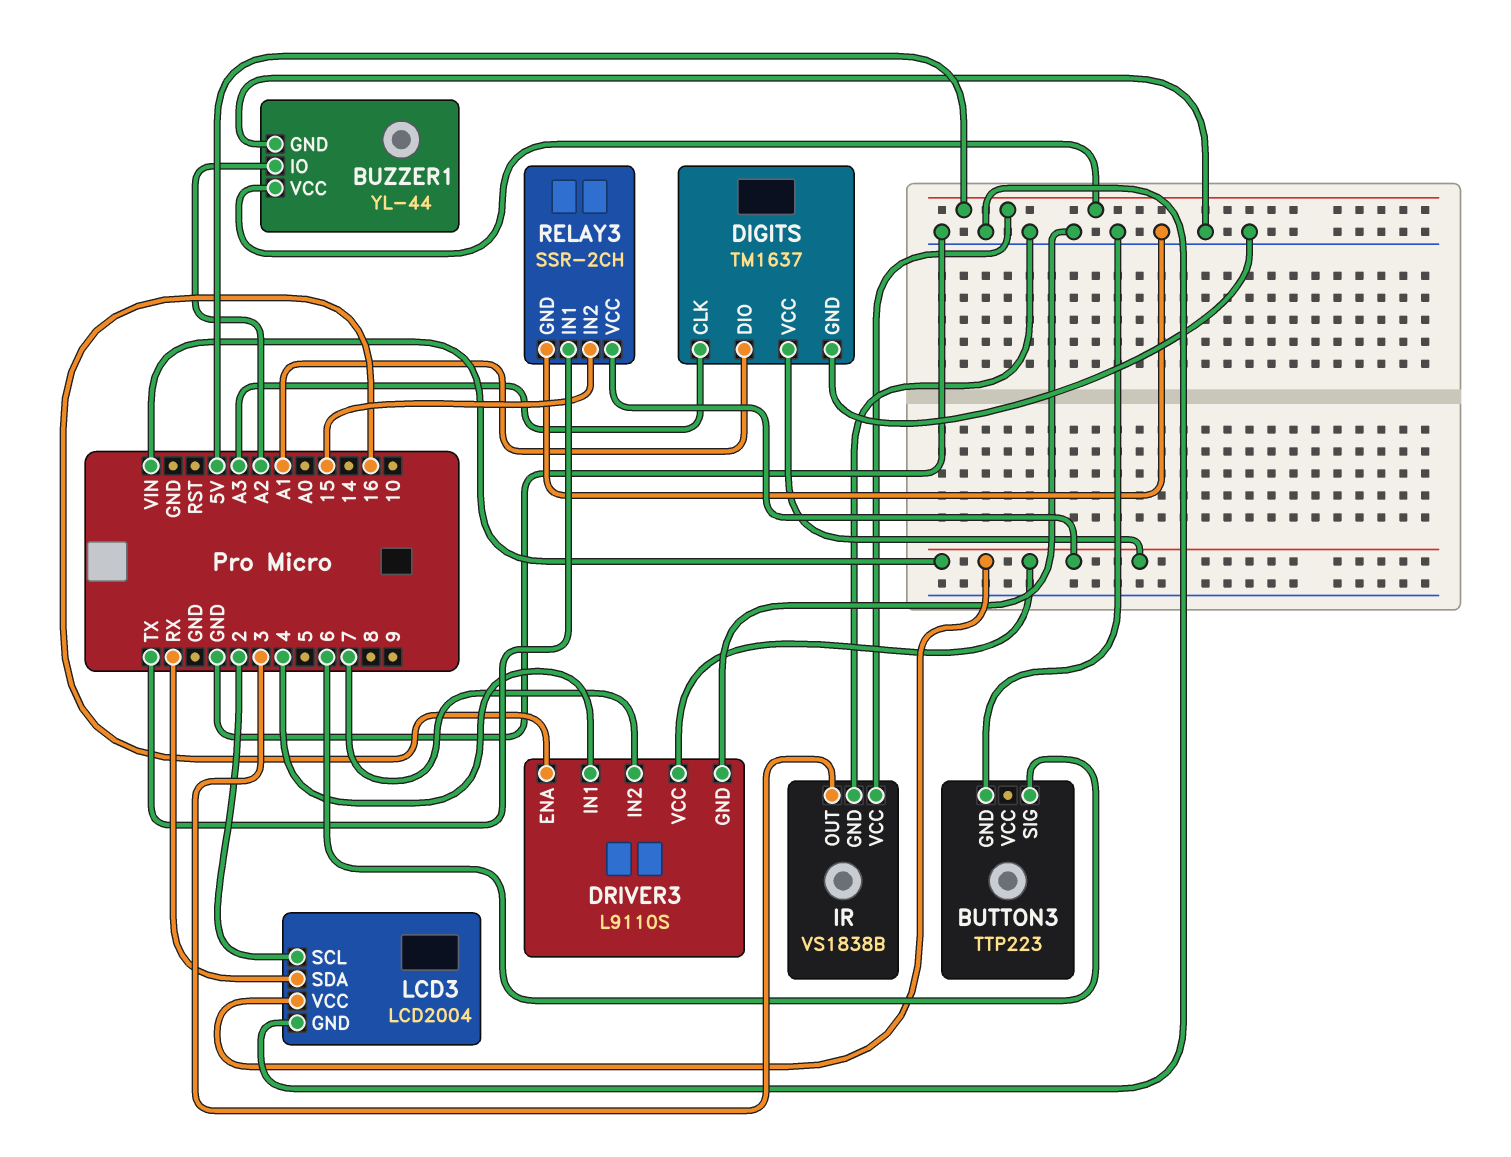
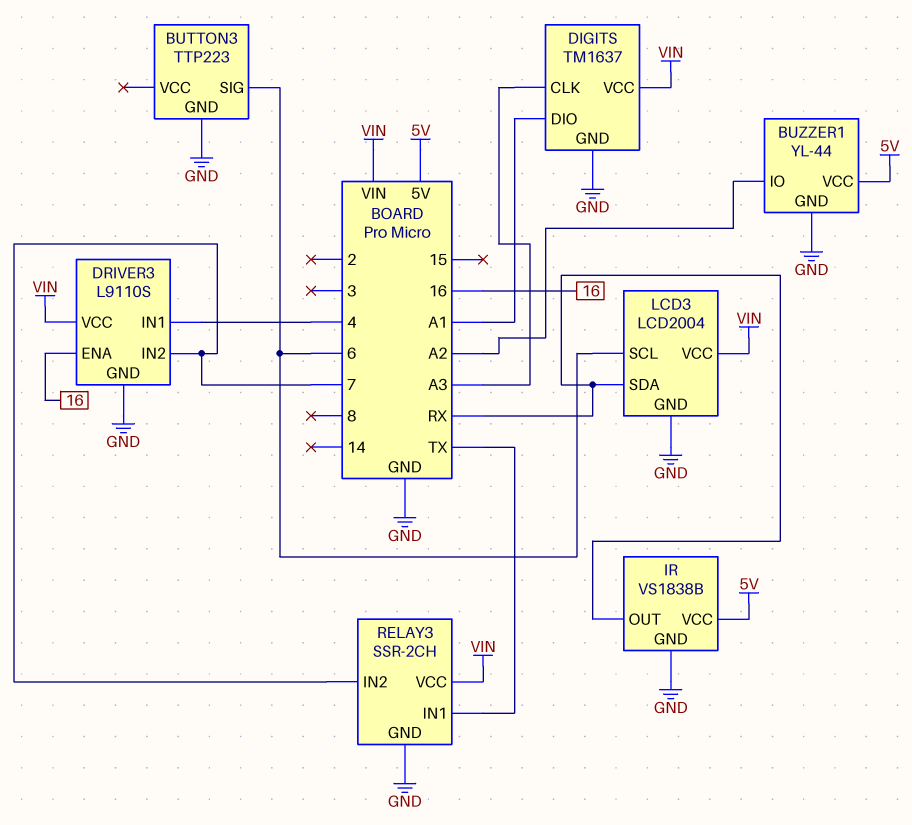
IR pin OUT: 3 -> RX
LCD3 pin SCL: 2 -> 6
RELAY3 pin IN2: 15 -> 7

